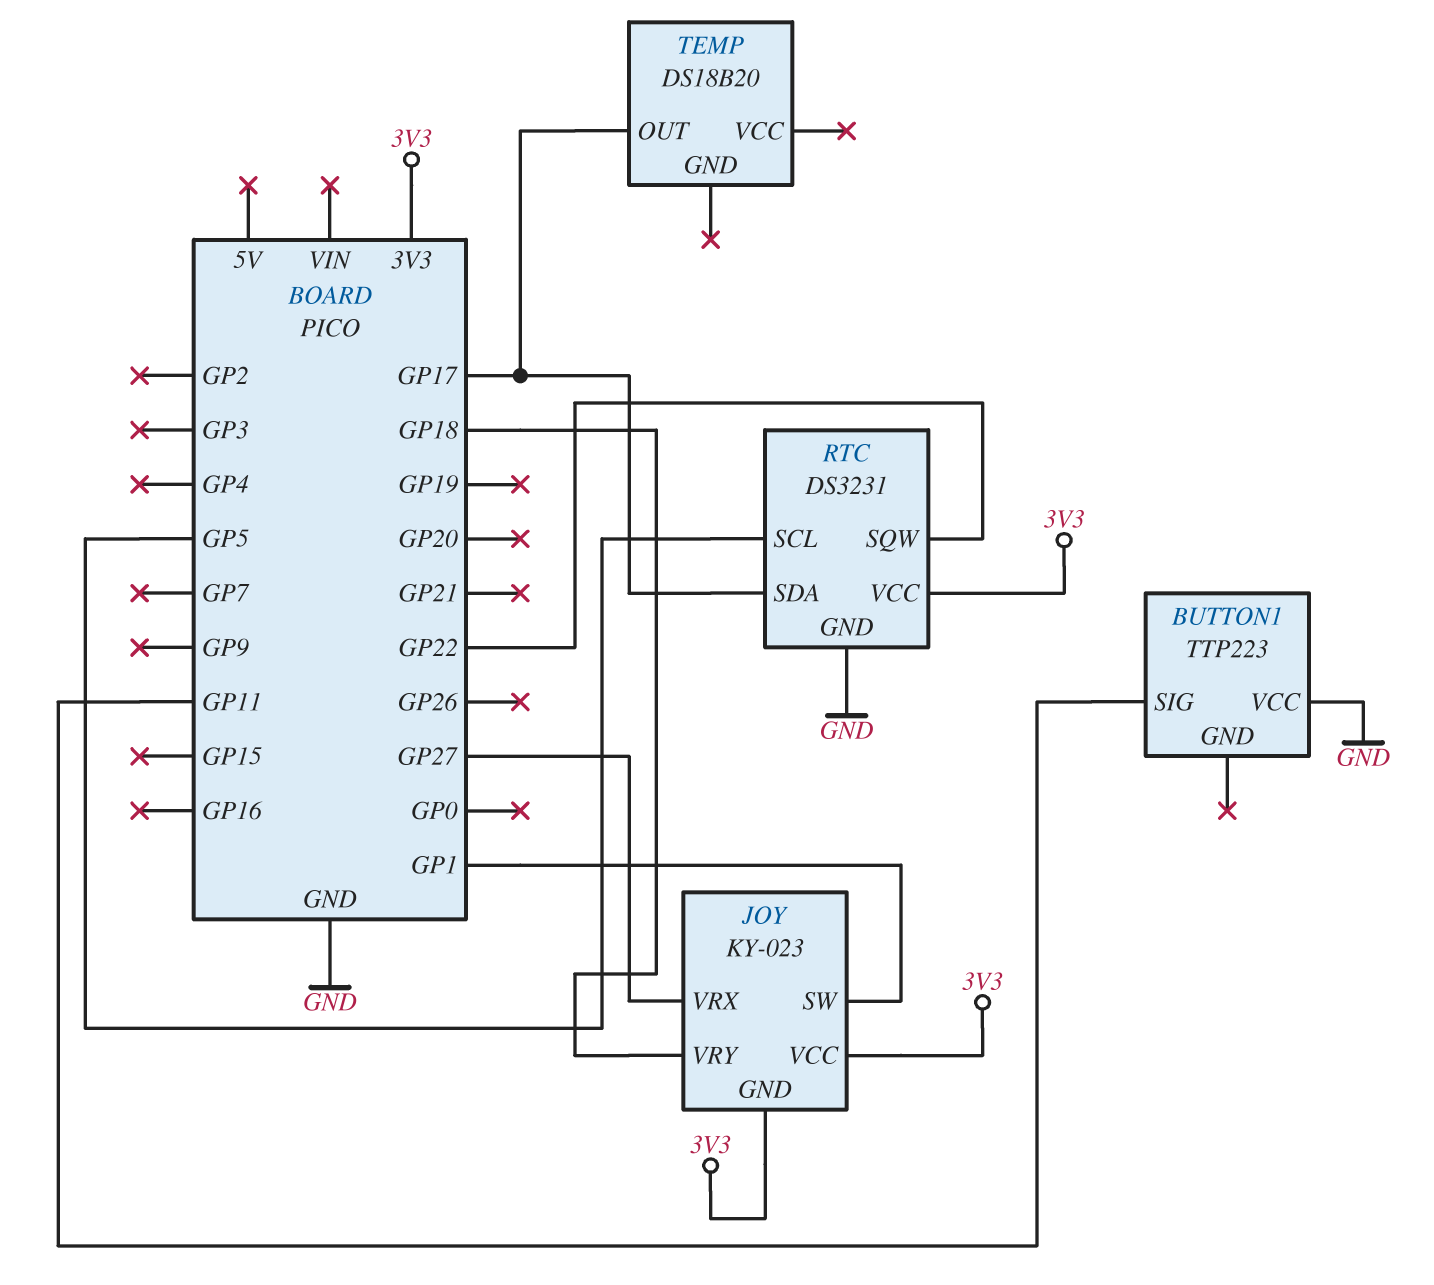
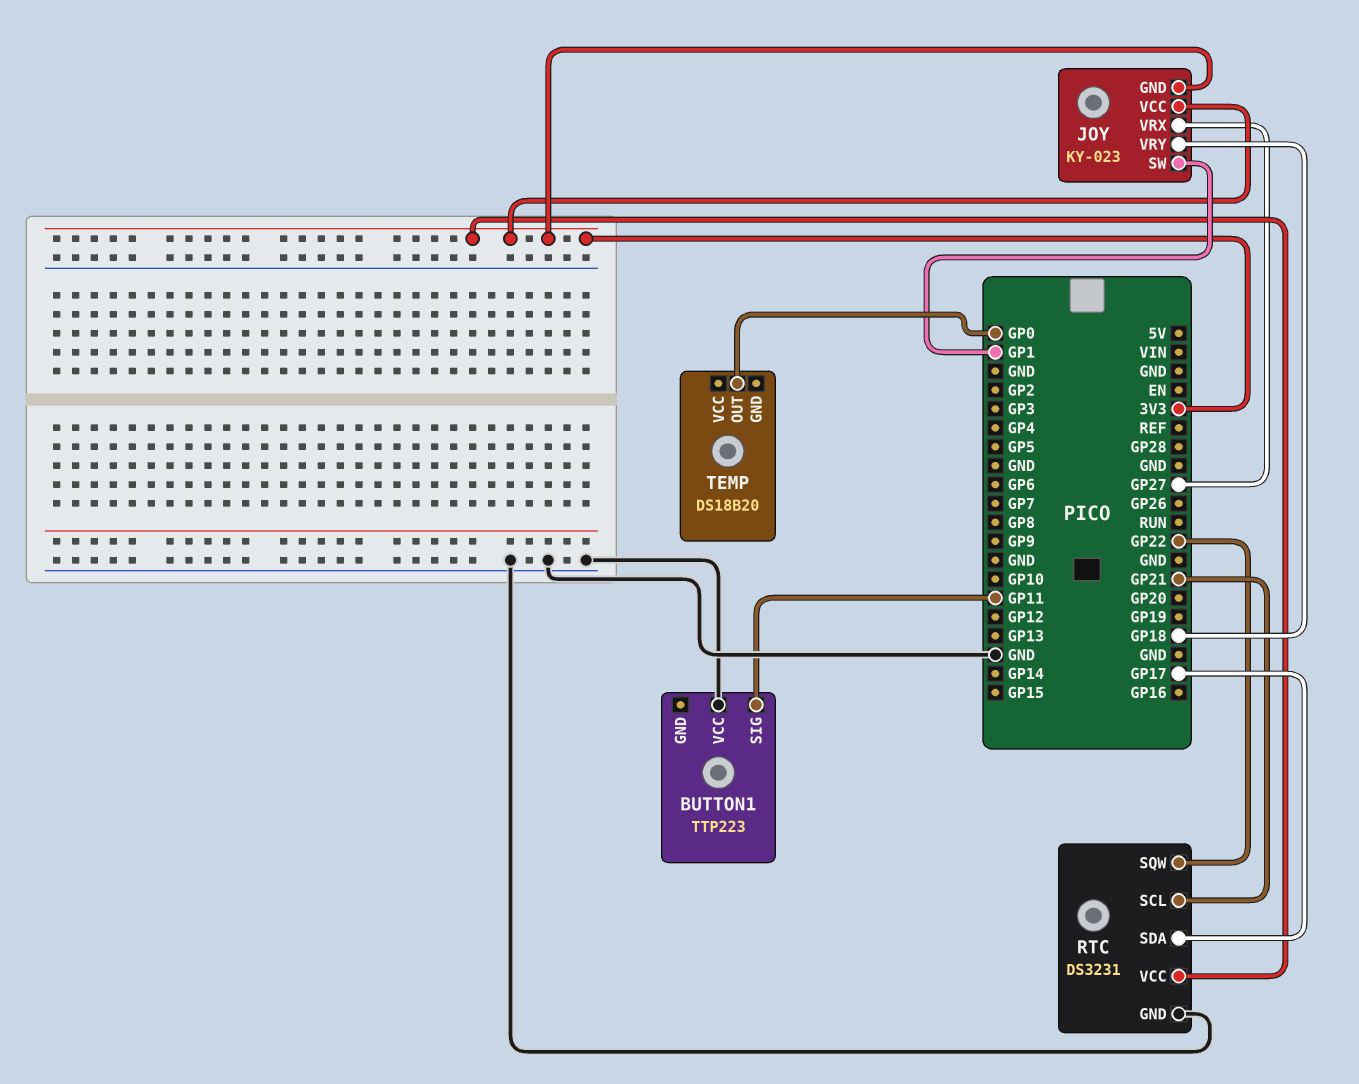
RTC pin SCL: GP5 -> GP21
TEMP pin OUT: GP17 -> GP0

